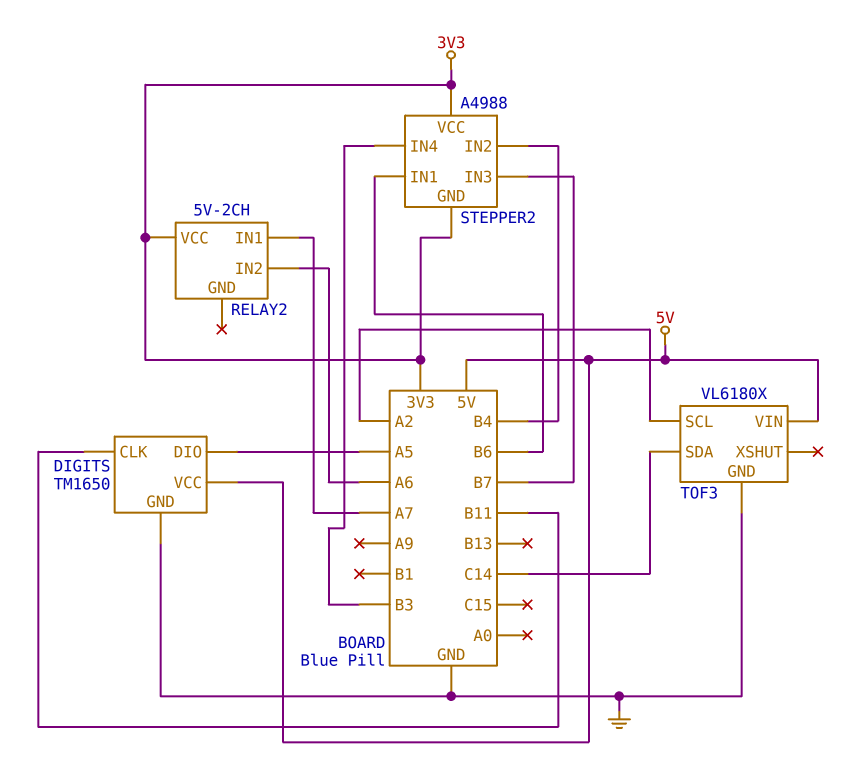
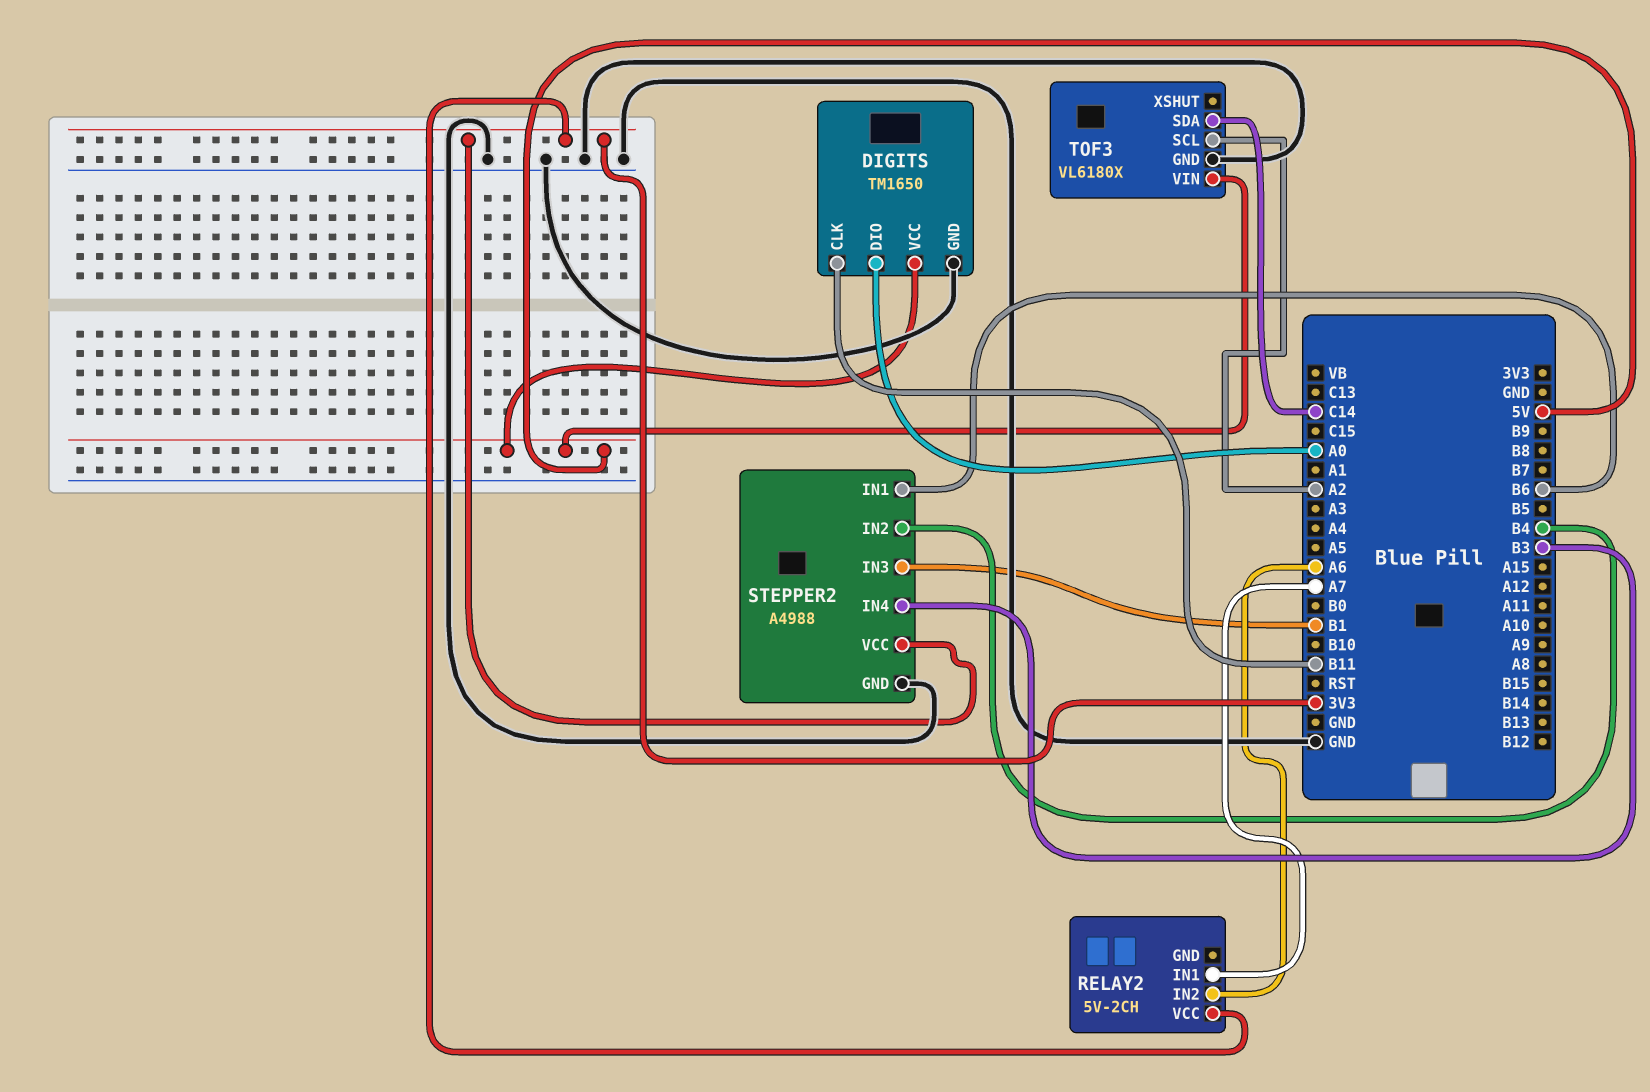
DIGITS pin DIO: A5 -> A0
STEPPER2 pin GND: 3V3 -> GND
STEPPER2 pin IN3: B7 -> B1

